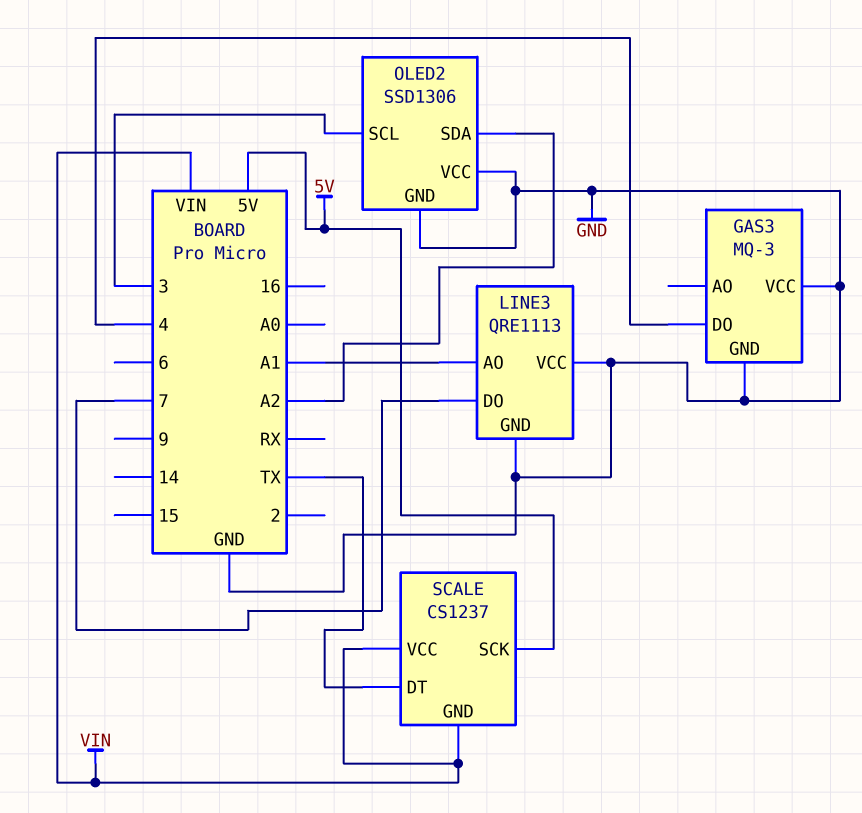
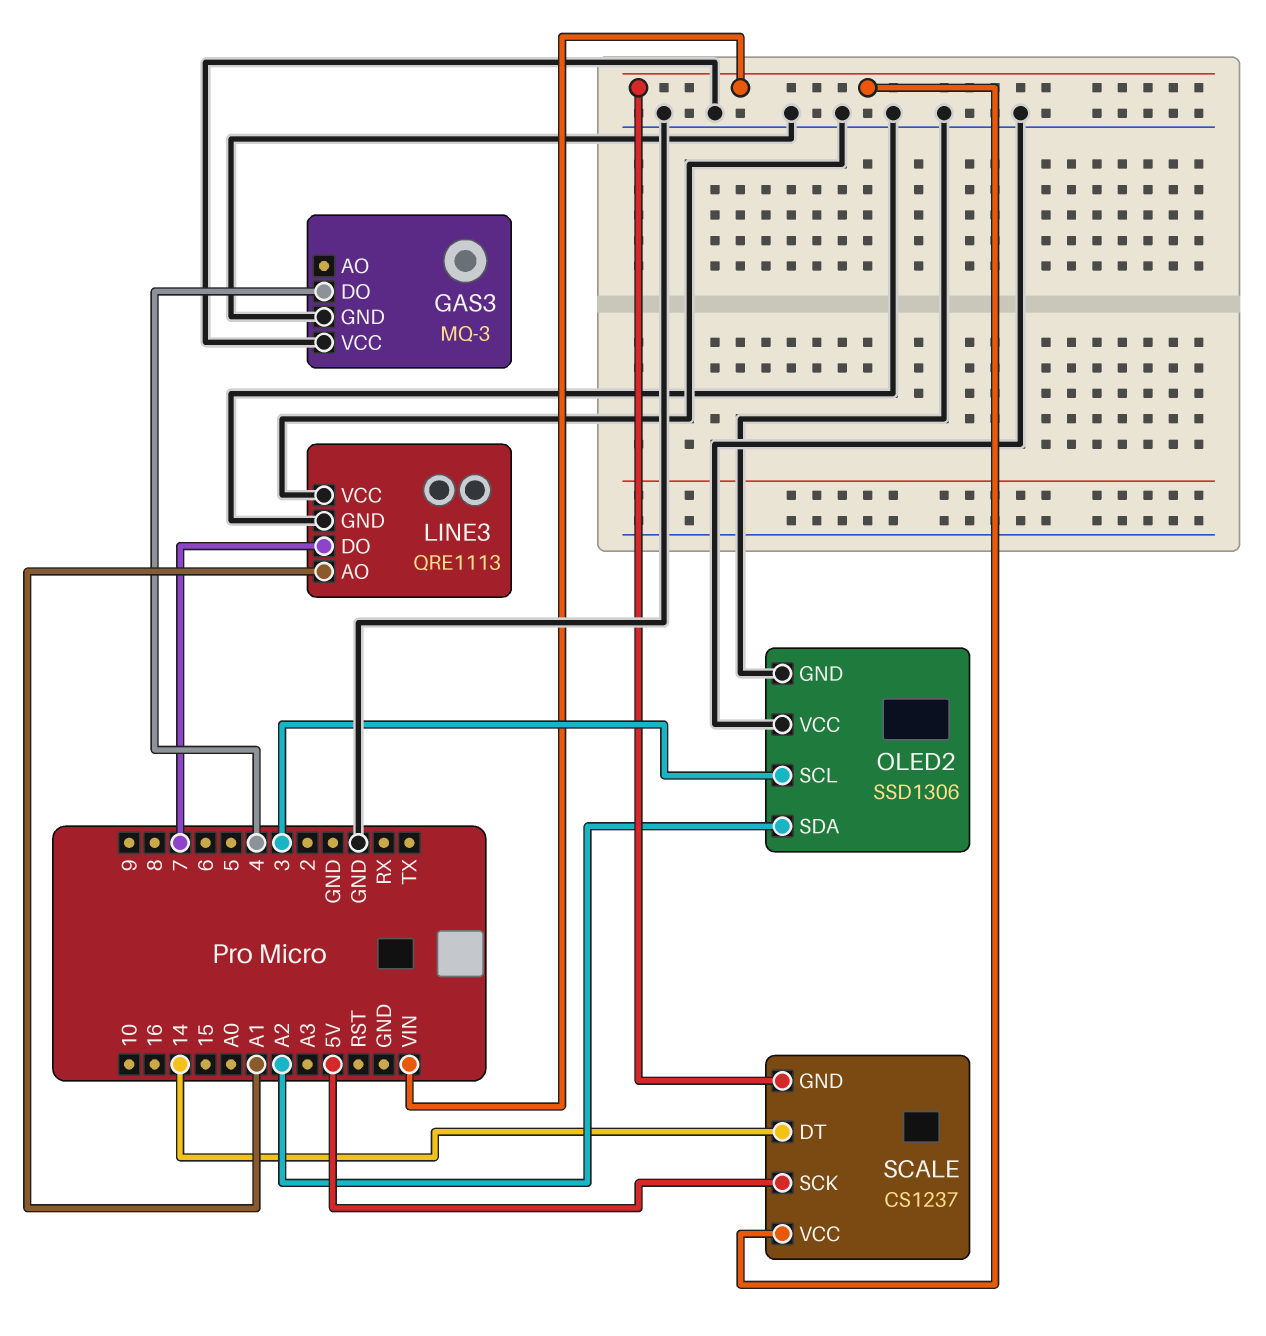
SCALE pin DT: TX -> 14

